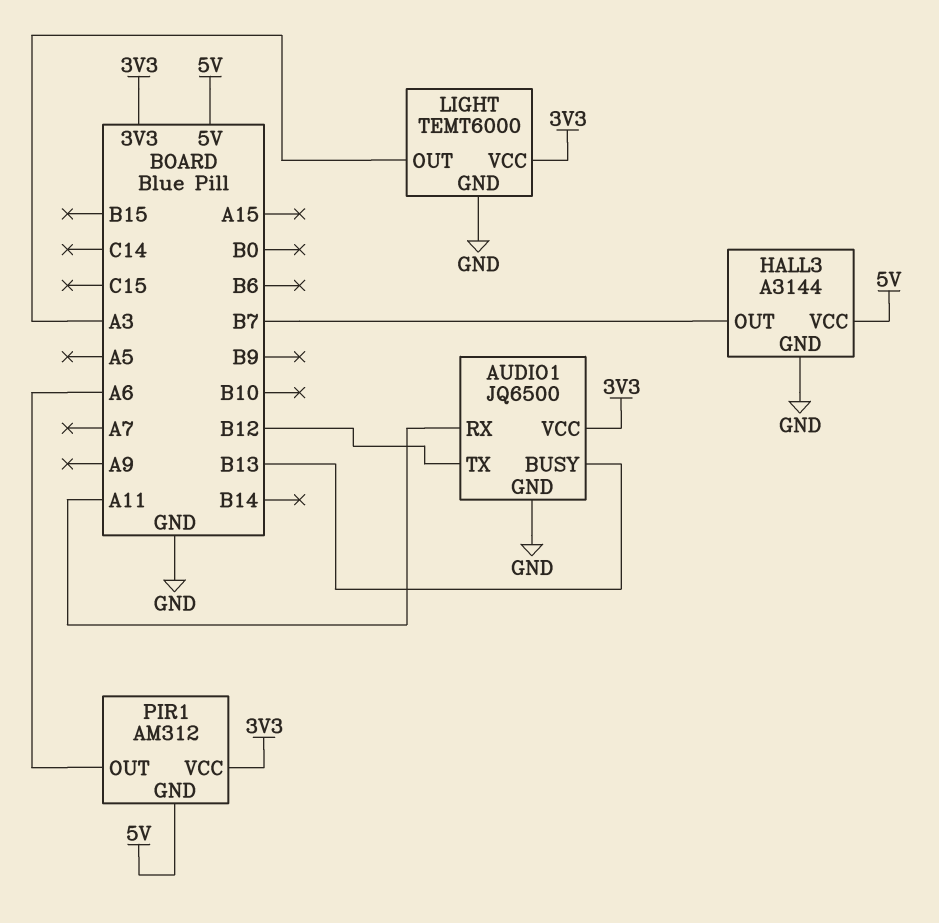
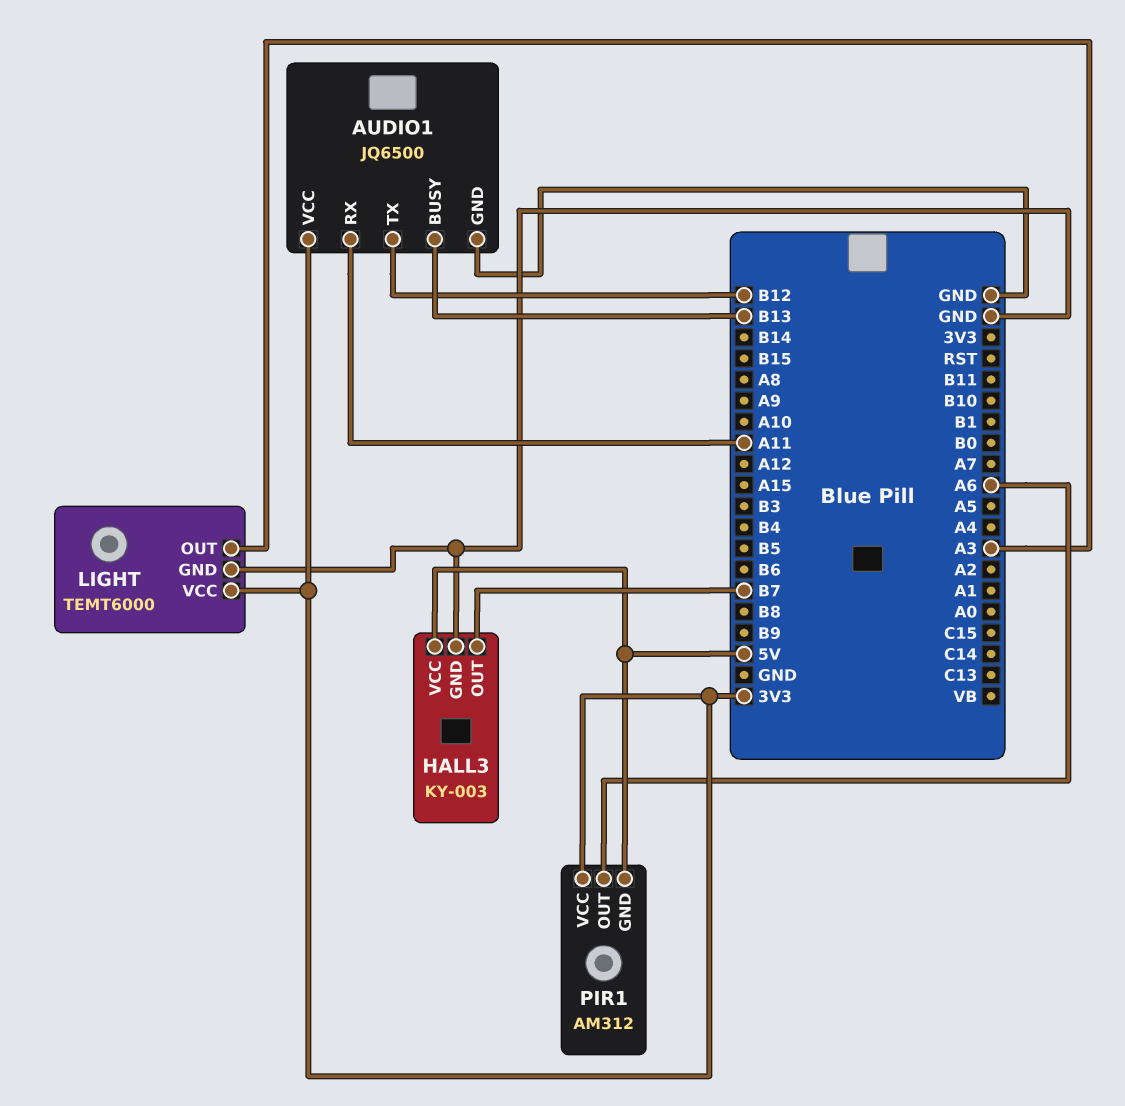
HALL3: A3144 -> KY-003

